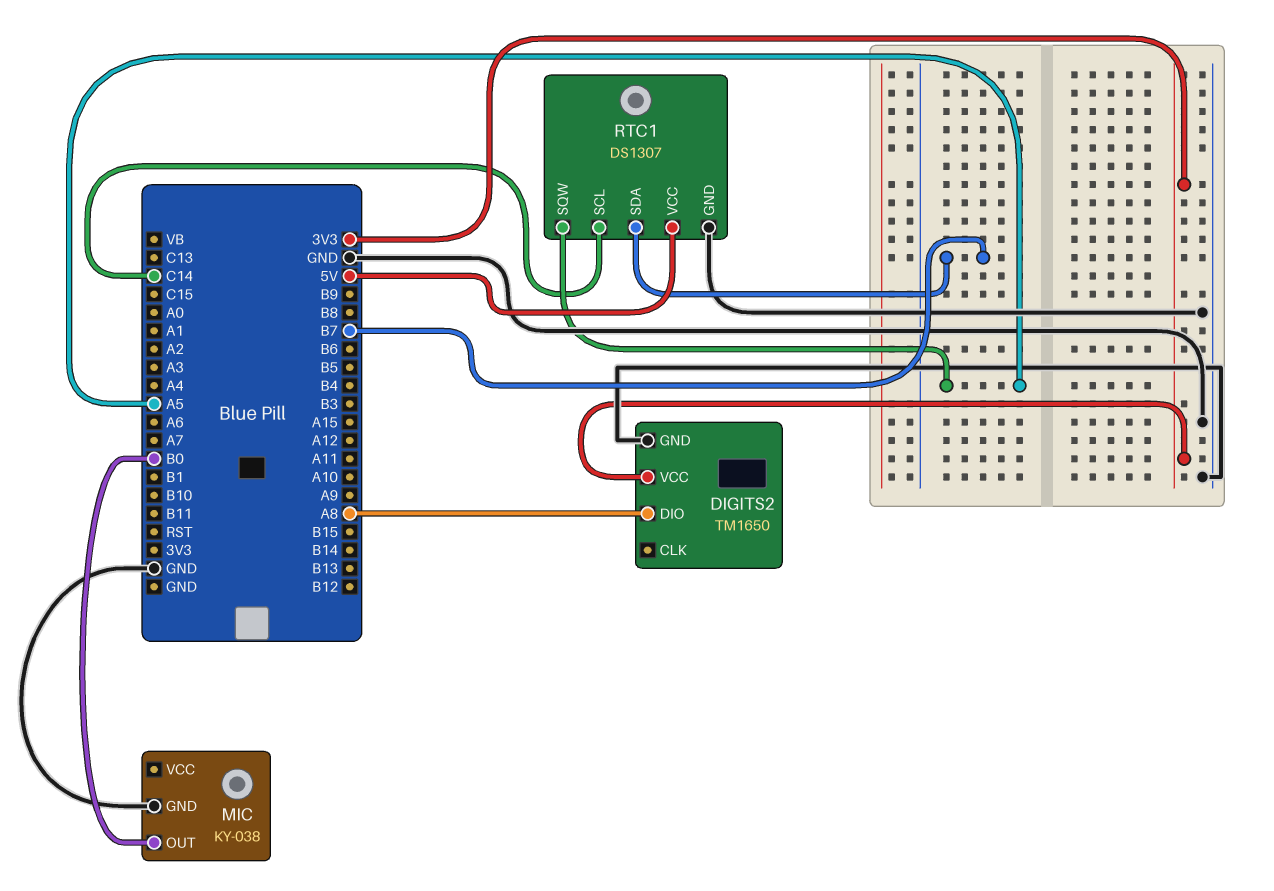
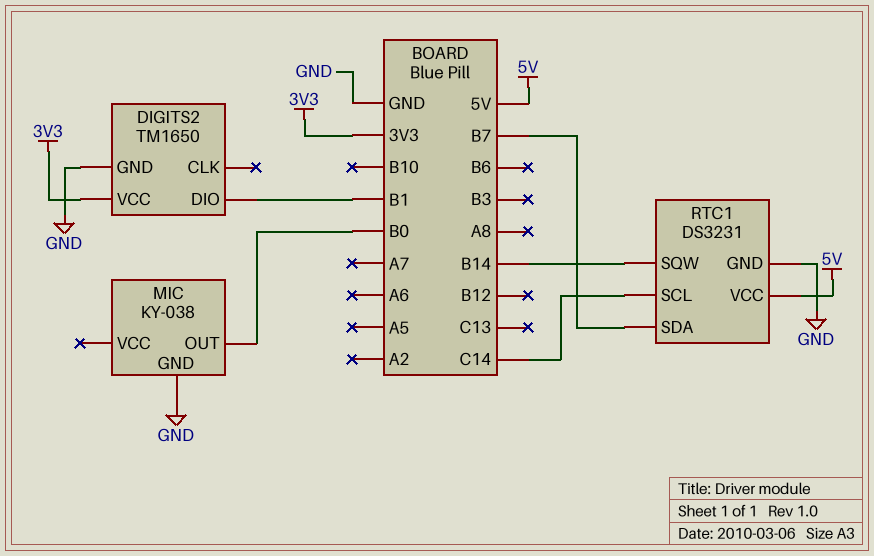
DIGITS2 pin DIO: A8 -> B1
RTC1: DS1307 -> DS3231
RTC1 pin SQW: A5 -> B14

